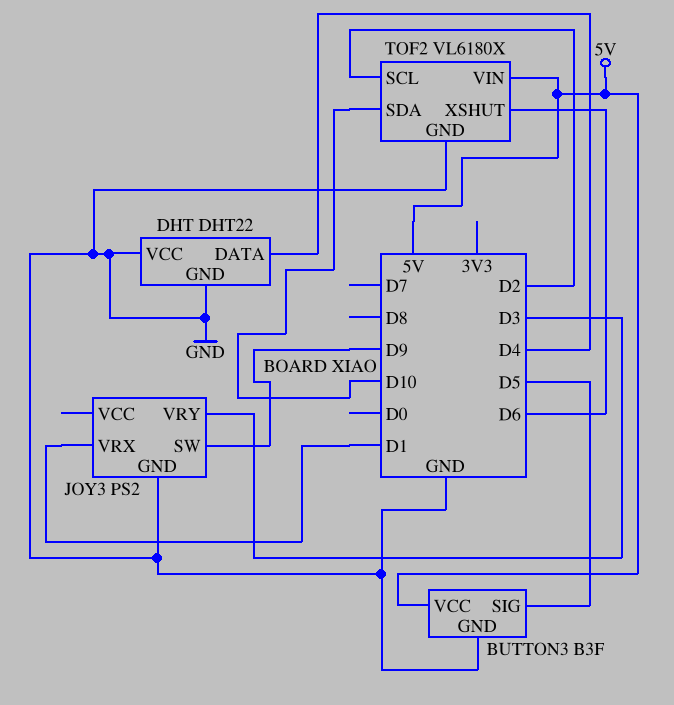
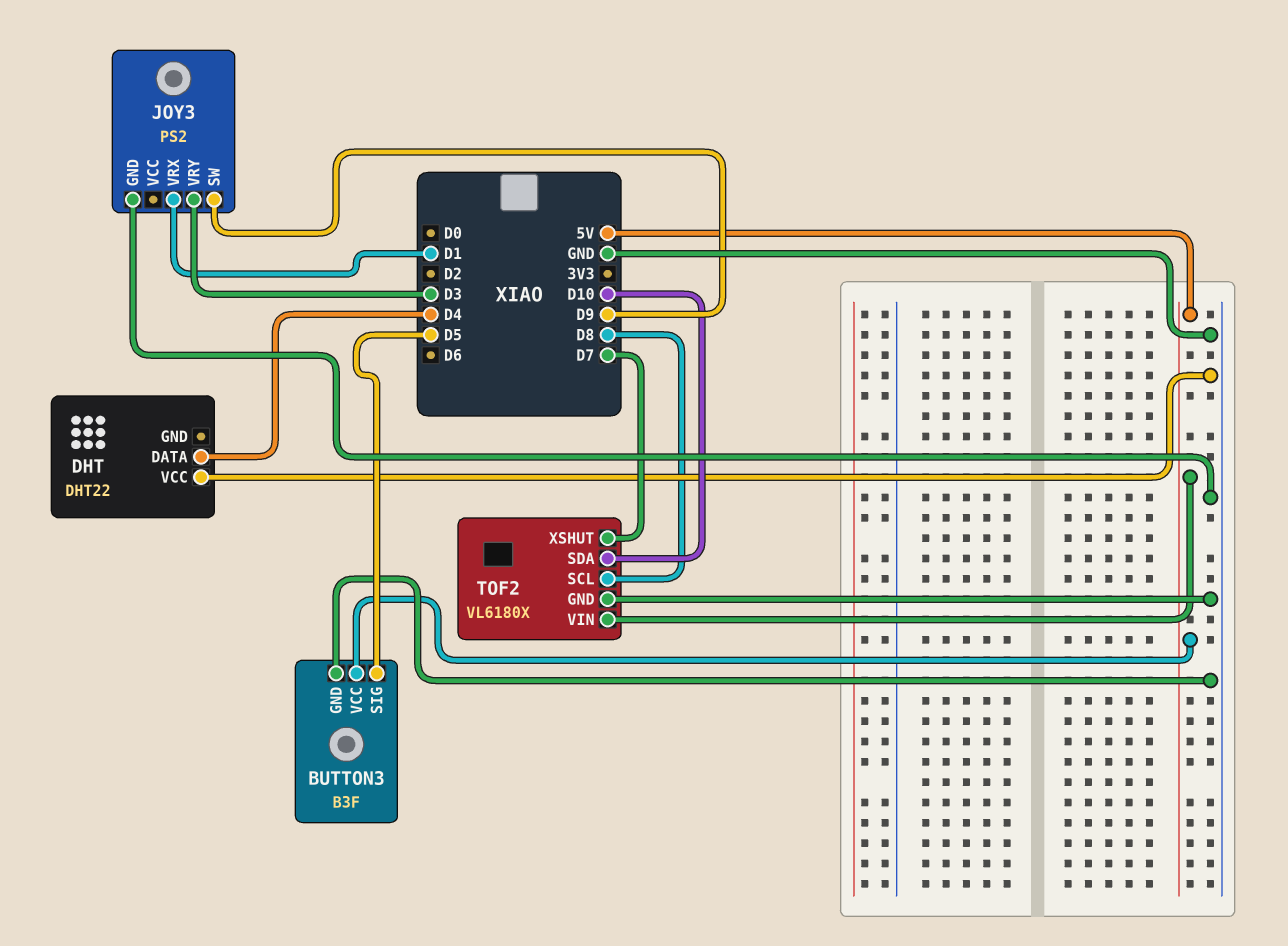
DHT pin GND: GND -> none
TOF2 pin SCL: D2 -> D8
TOF2 pin XSHUT: D6 -> D7

